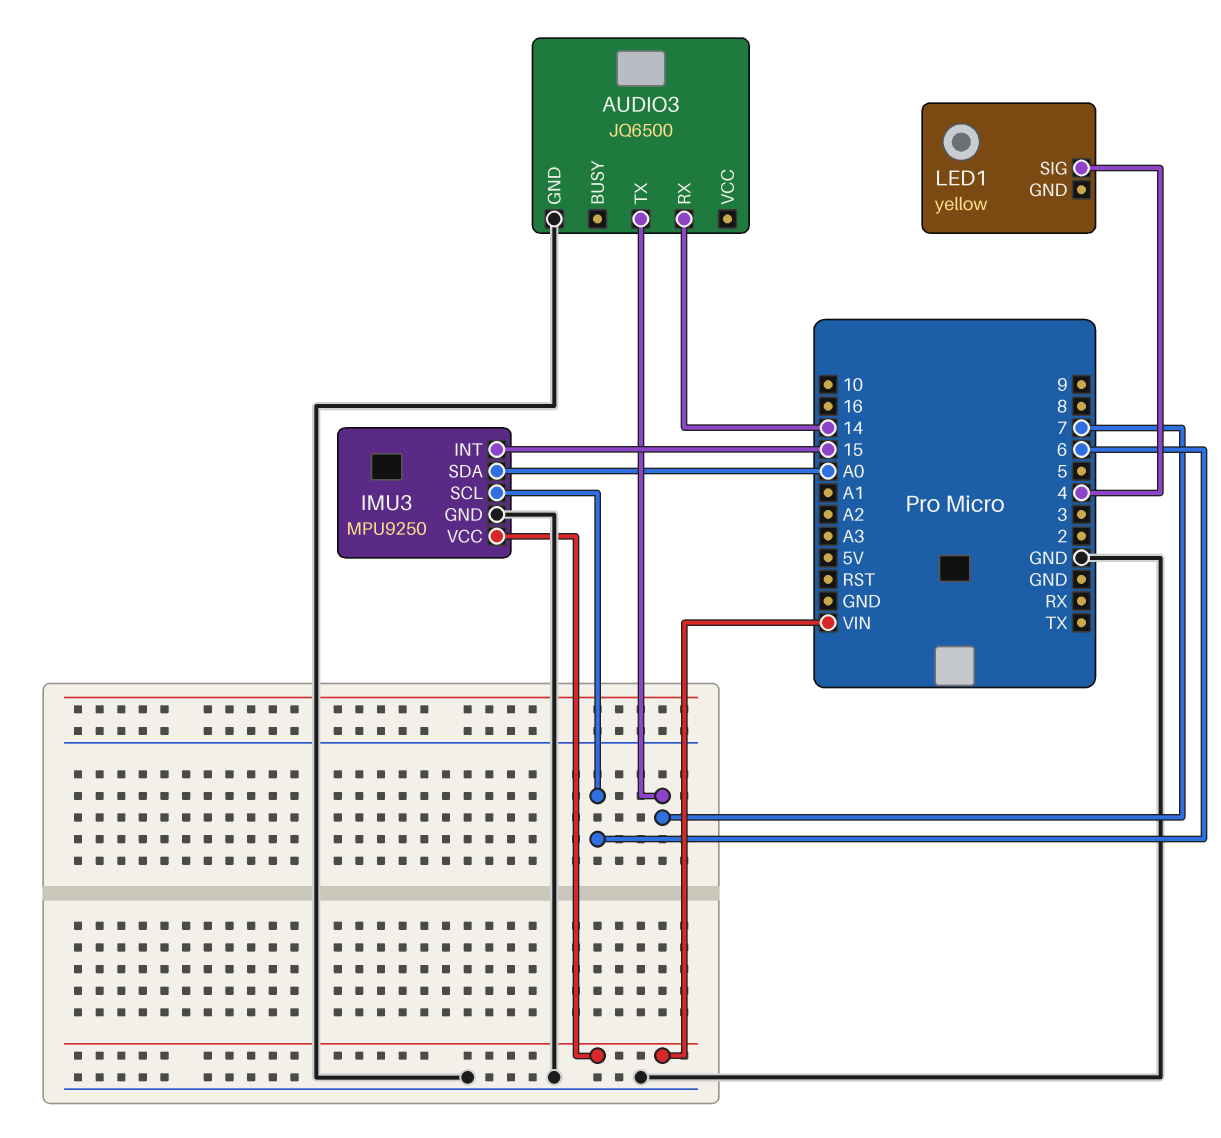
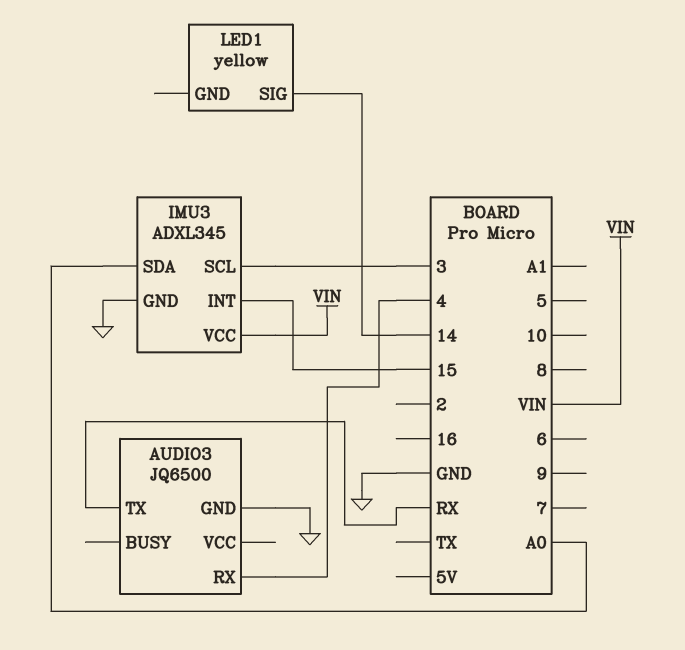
AUDIO3 pin RX: 14 -> 4
AUDIO3 pin TX: 7 -> RX
IMU3: MPU9250 -> ADXL345
IMU3 pin SCL: 6 -> 3
LED1 pin SIG: 4 -> 14

